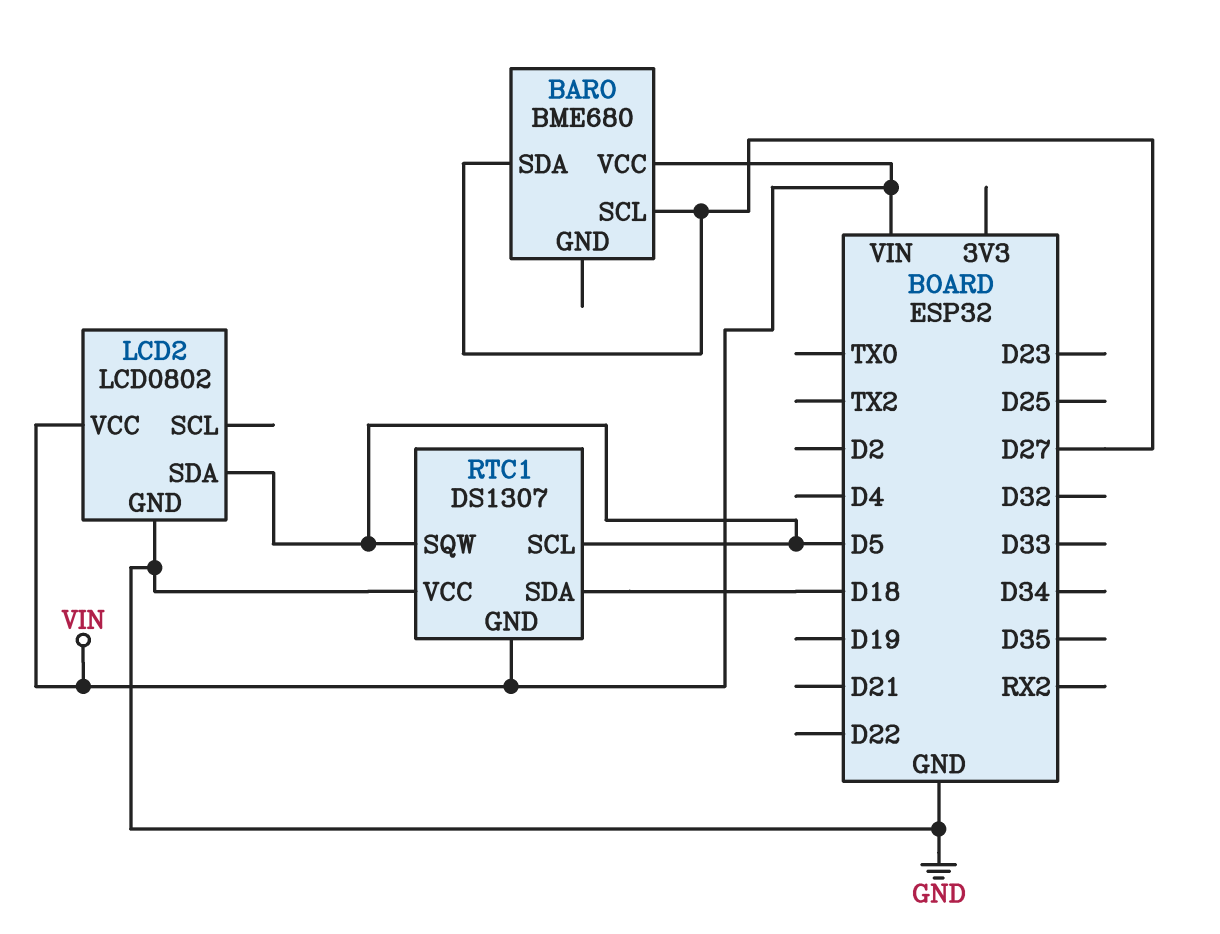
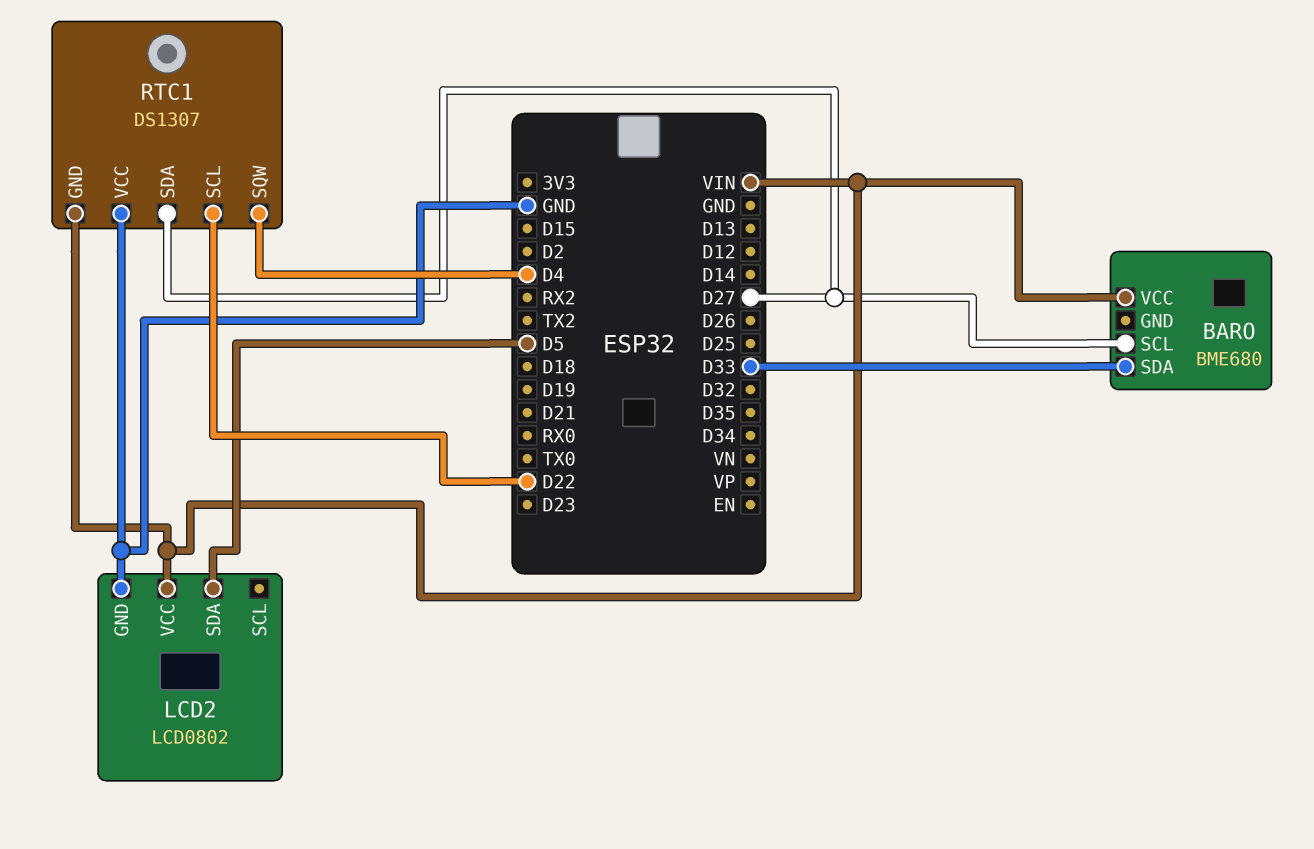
BARO pin SDA: D27 -> D33
RTC1 pin SCL: D5 -> D22
RTC1 pin SDA: D18 -> D27
RTC1 pin SQW: D5 -> D4

